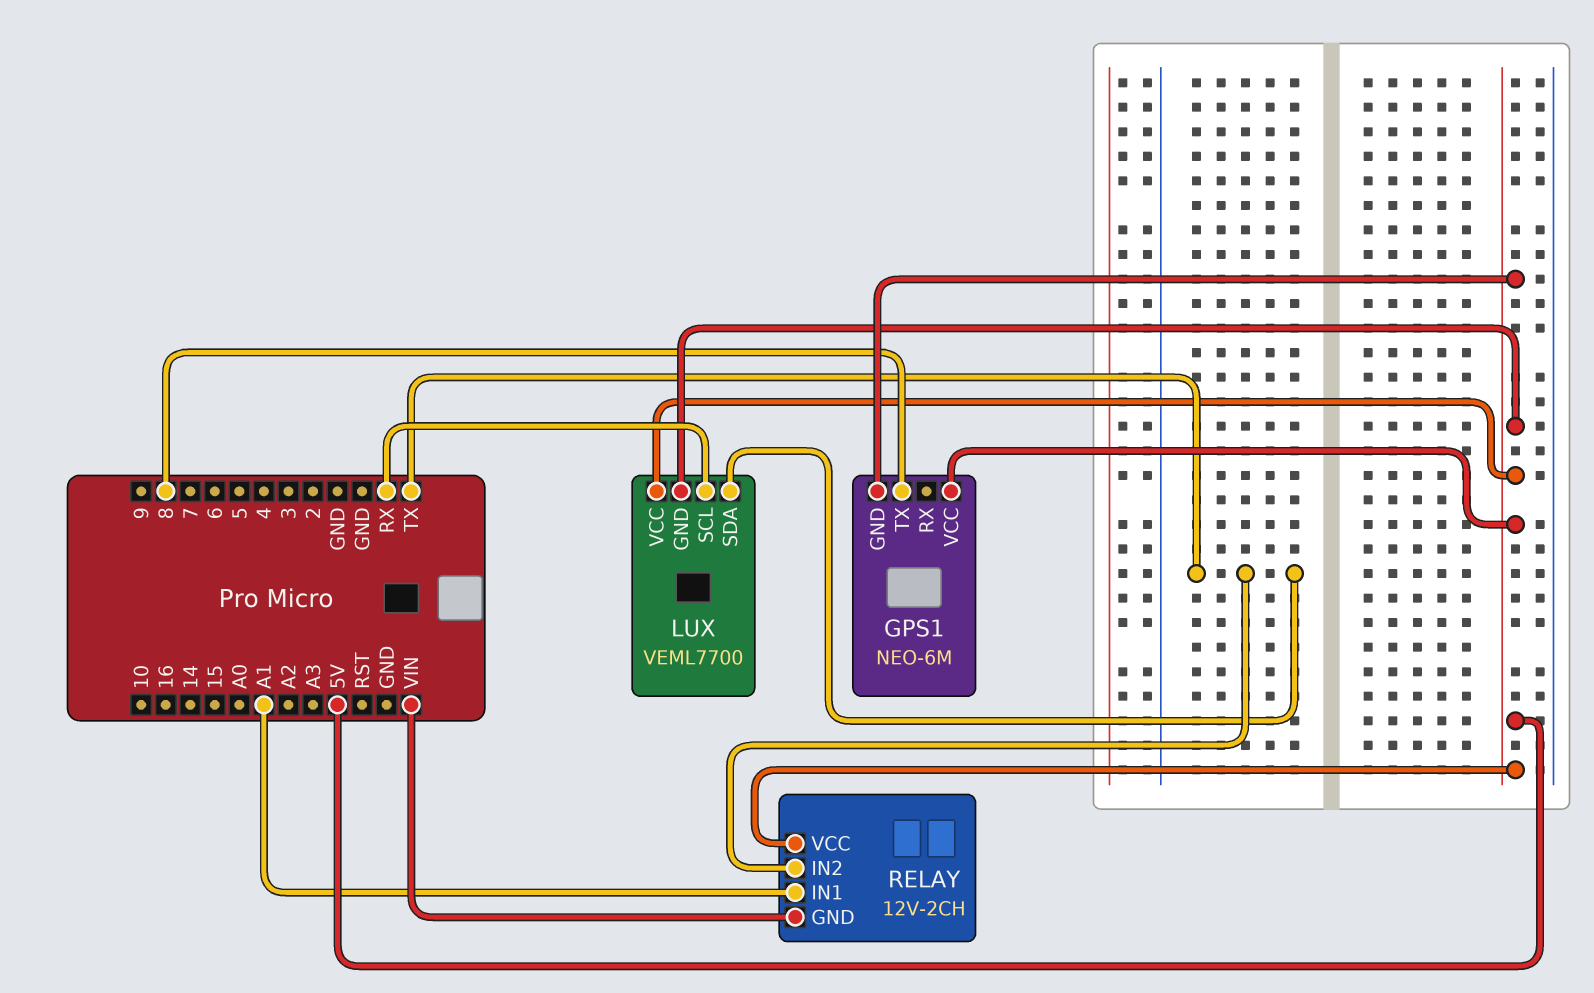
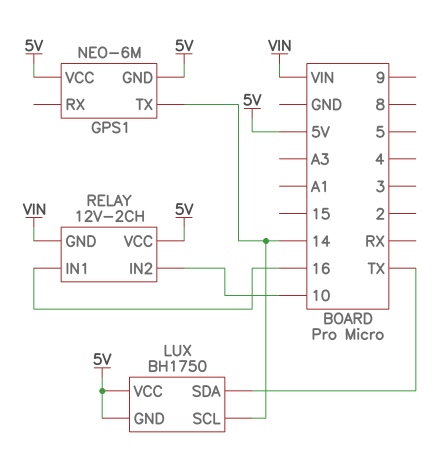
GPS1 pin TX: 8 -> 14
LUX: VEML7700 -> BH1750
LUX pin SCL: RX -> 14
RELAY pin IN1: A1 -> 16
RELAY pin IN2: TX -> 10

